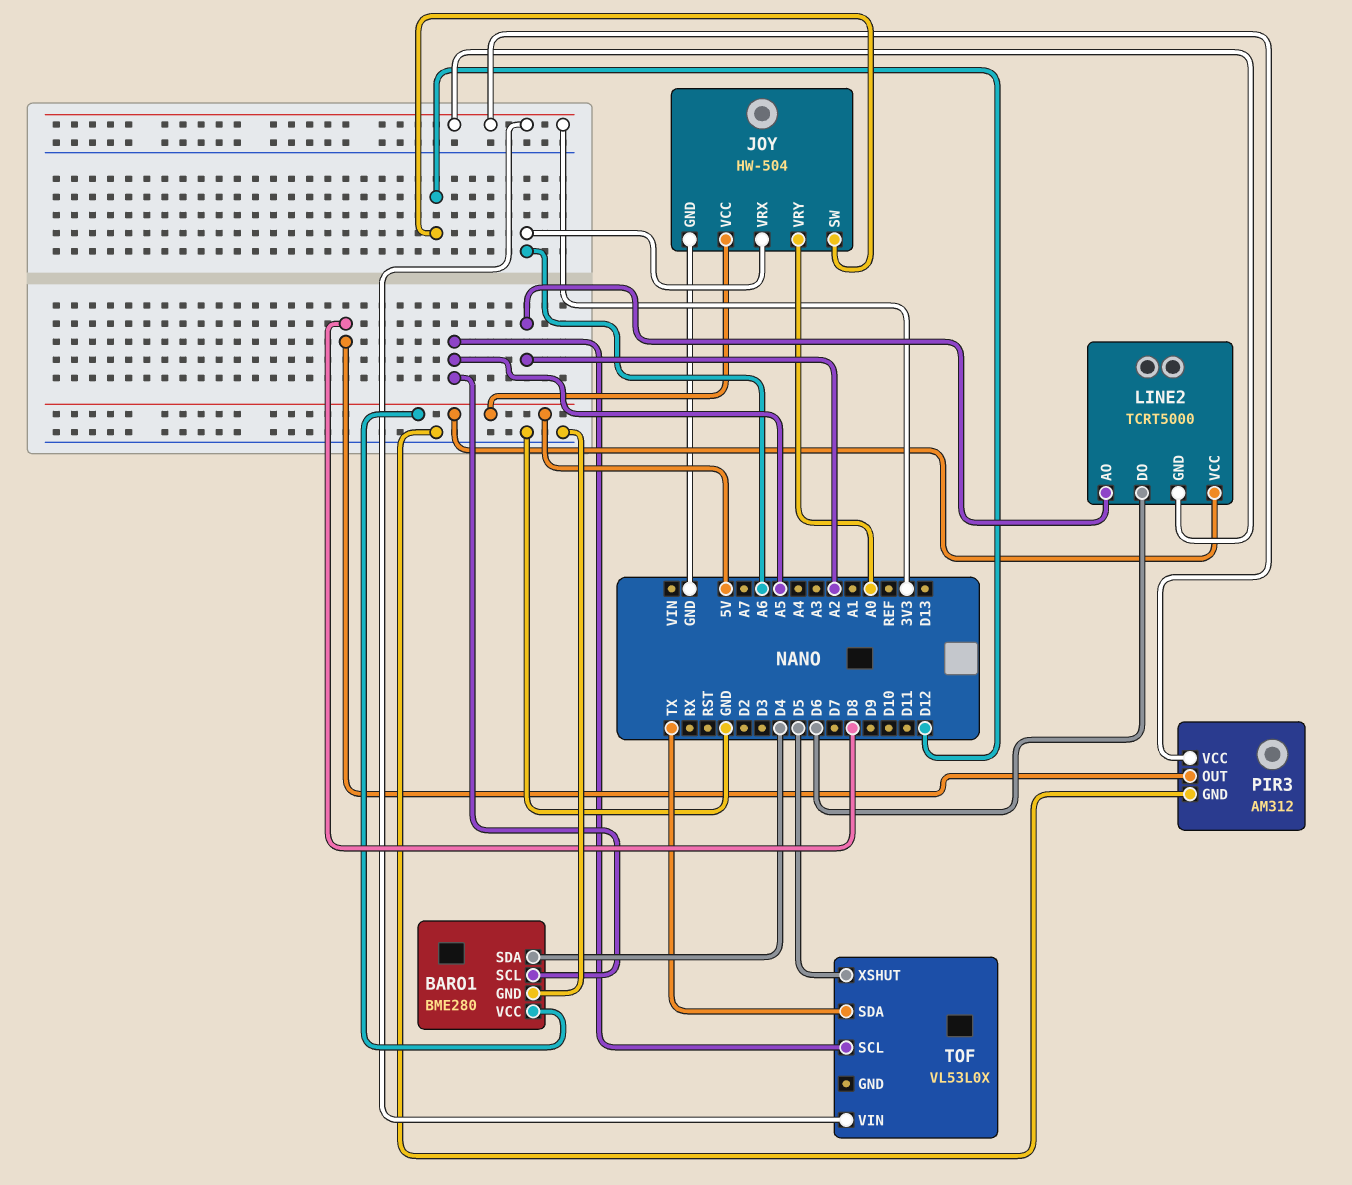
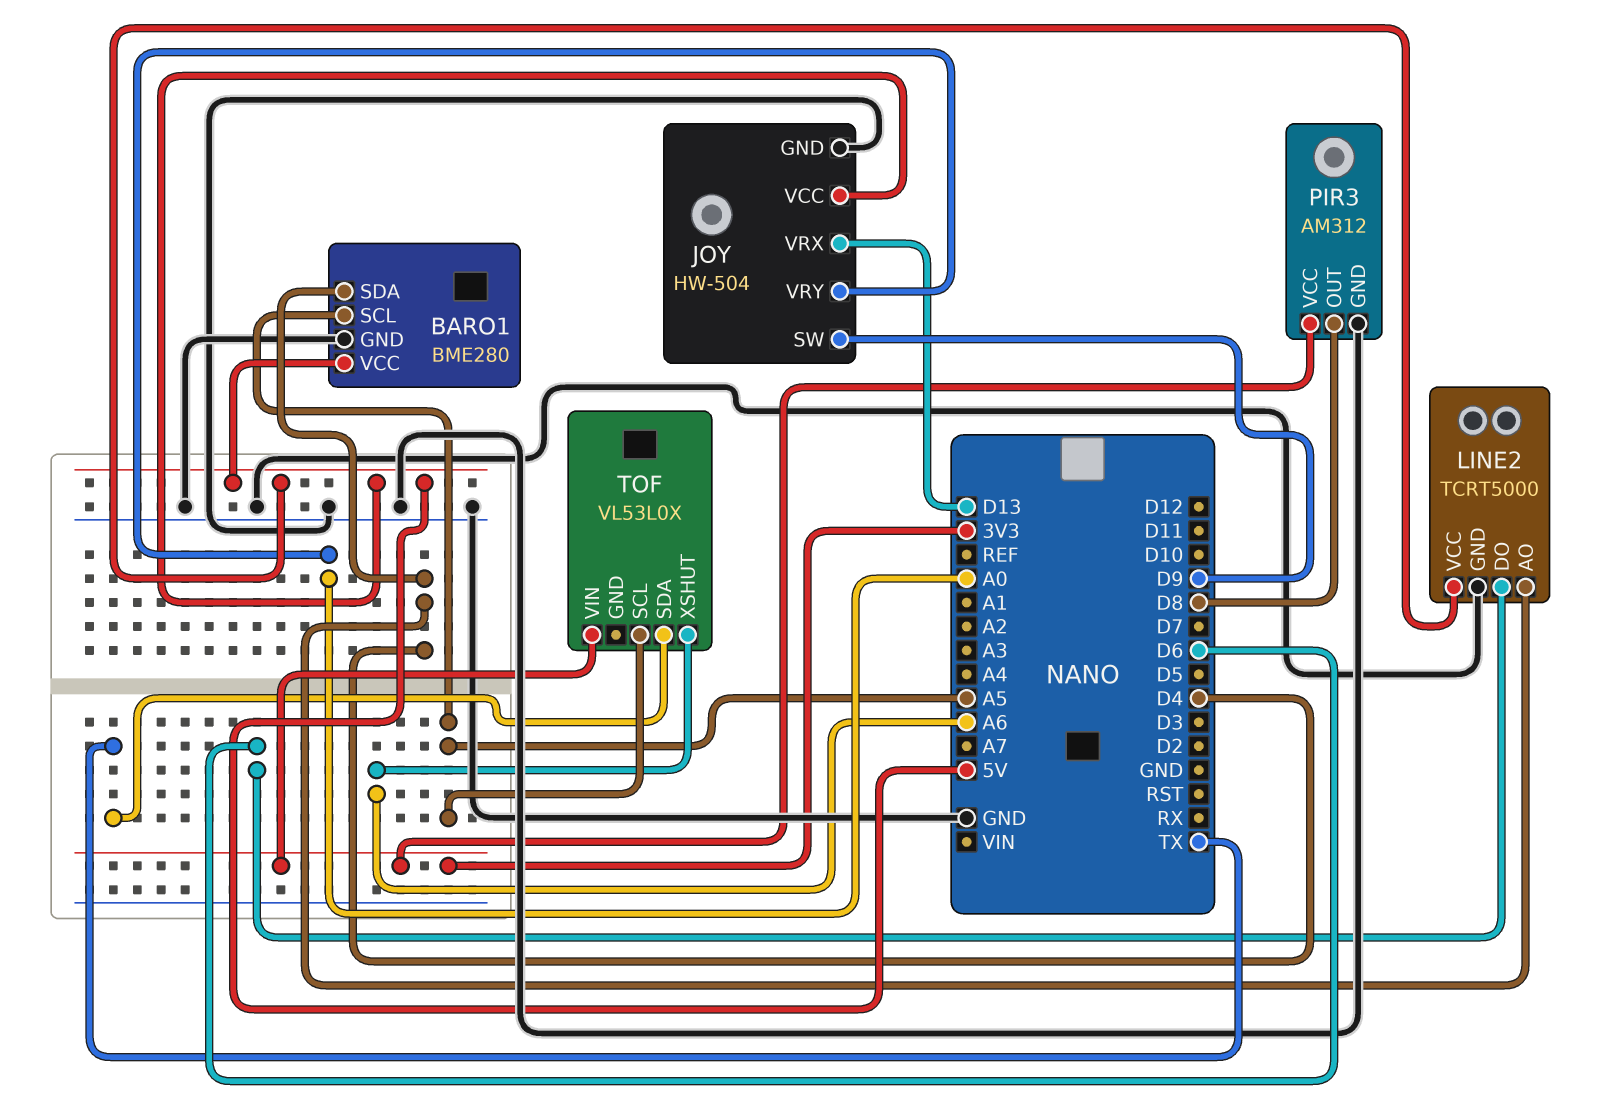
JOY pin SW: D12 -> D9
JOY pin VRX: A6 -> D13
LINE2 pin AO: A2 -> D4
LINE2 pin GND: 3V3 -> GND
TOF pin XSHUT: D5 -> A6

